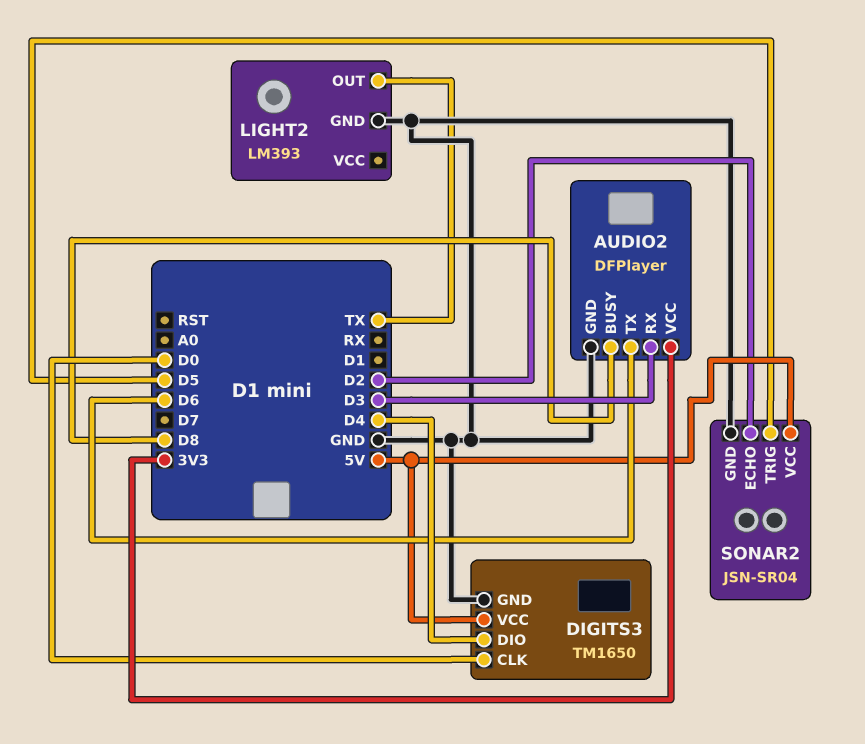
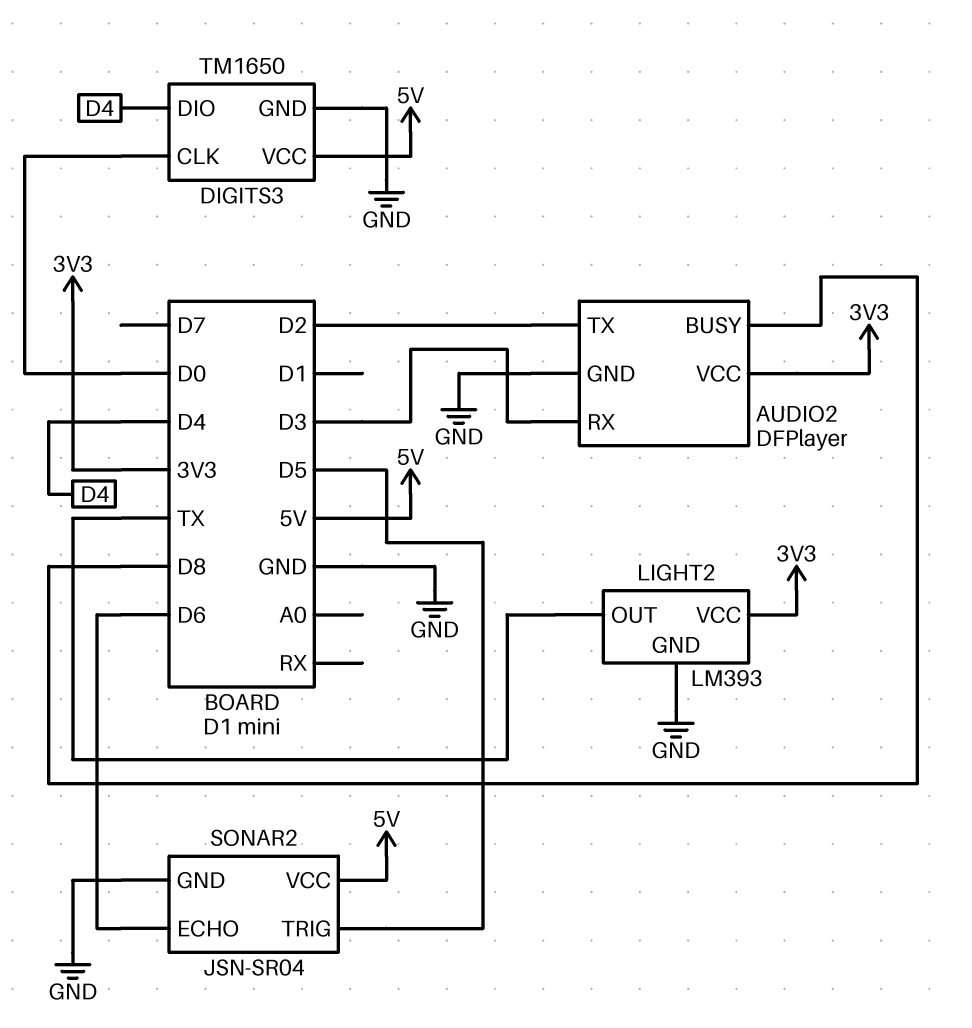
AUDIO2 pin TX: D6 -> D2
LIGHT2 pin VCC: none -> 3V3
SONAR2 pin ECHO: D2 -> D6

